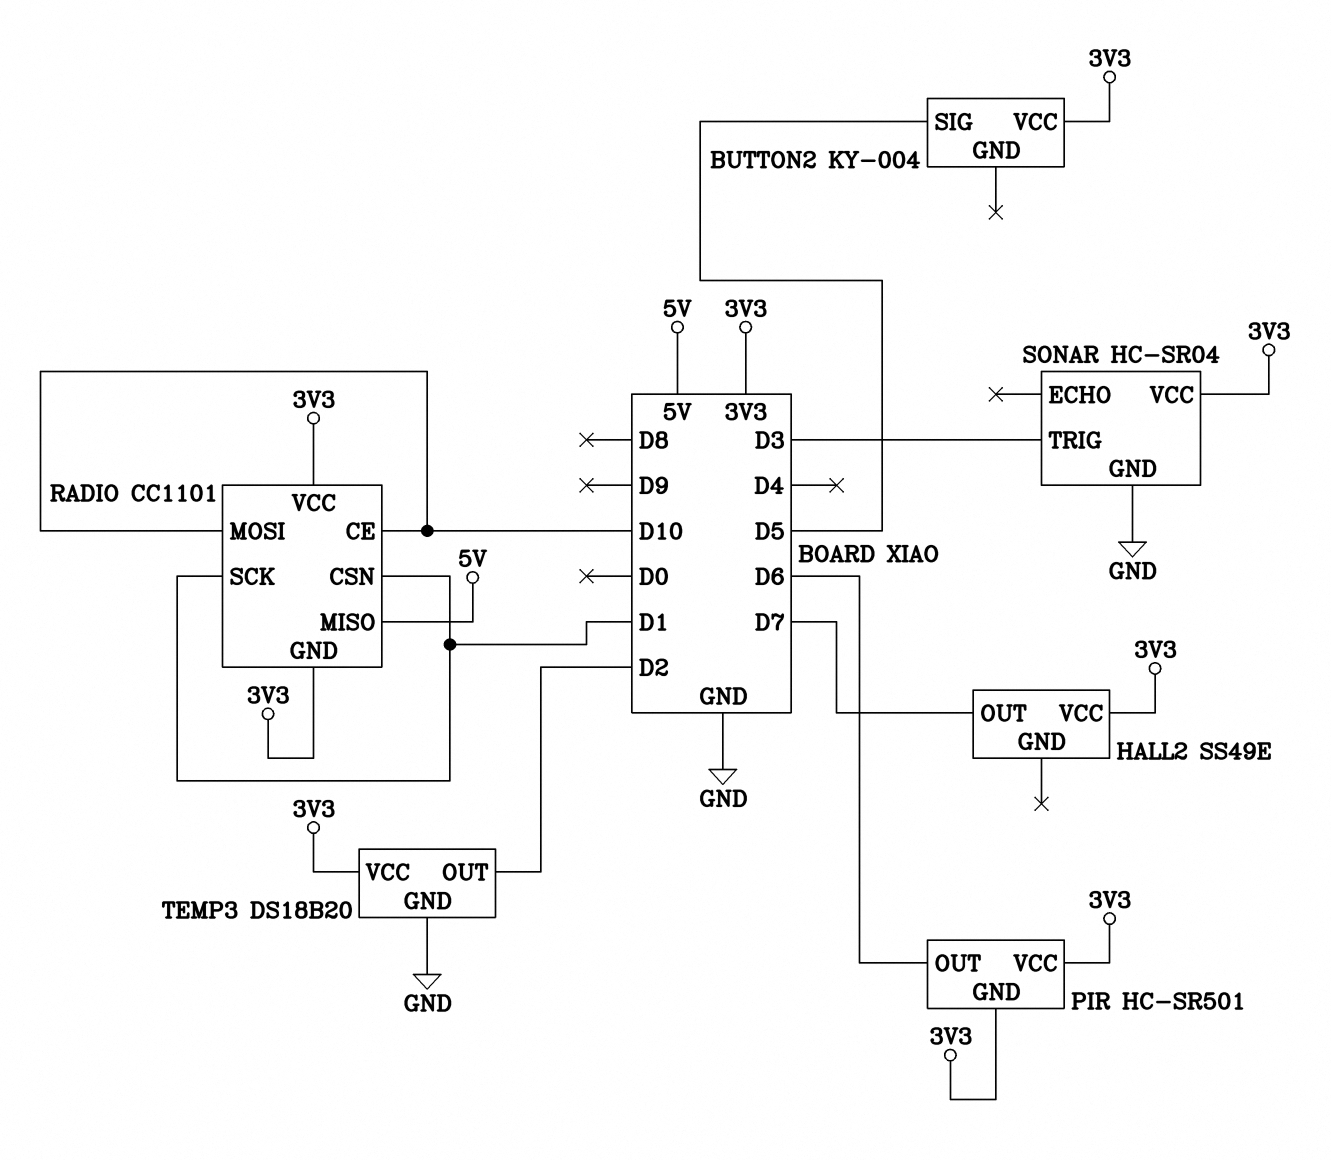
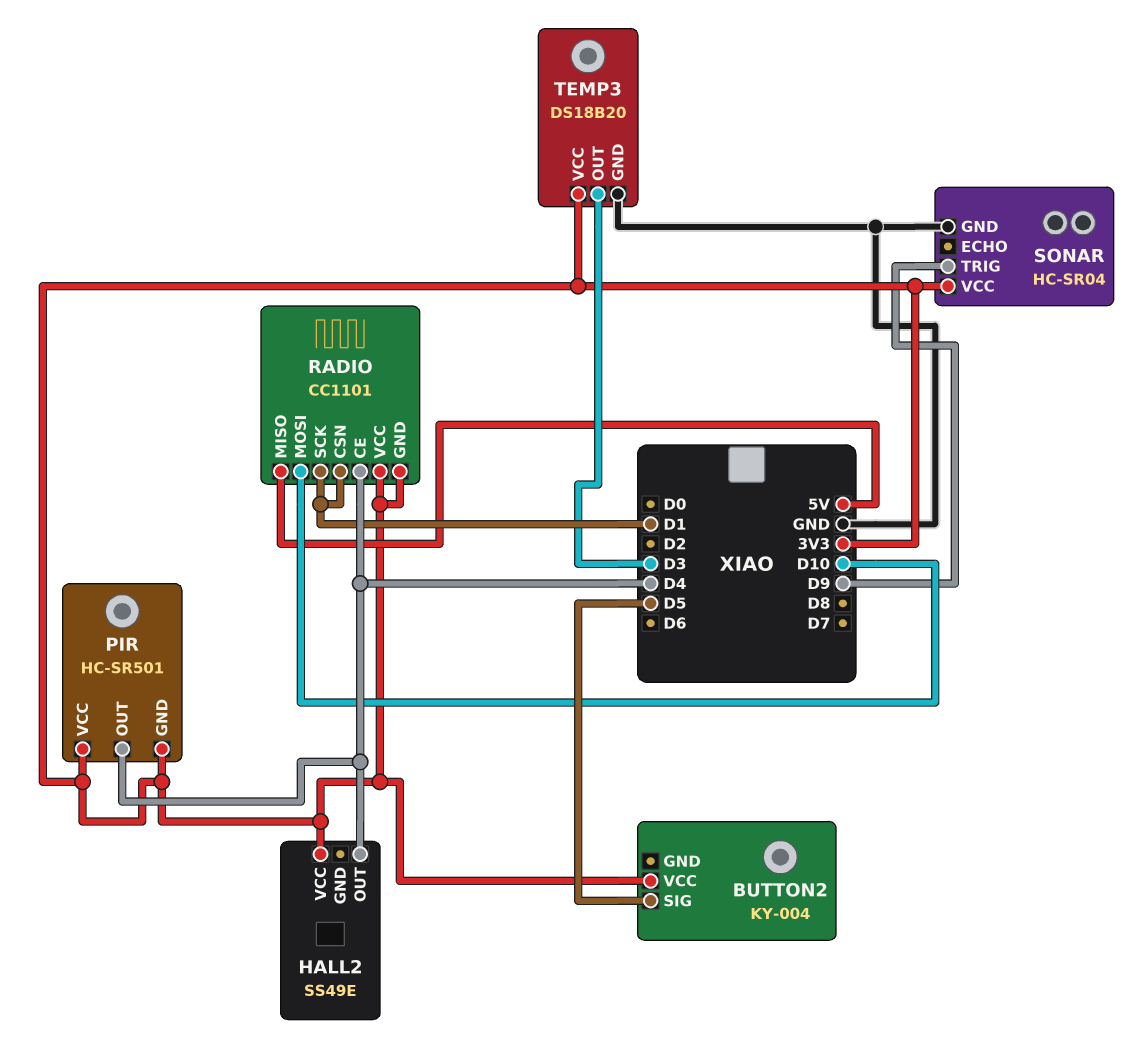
HALL2 pin OUT: D7 -> D4
PIR pin OUT: D6 -> D4
RADIO pin CE: D10 -> D4
SONAR pin TRIG: D3 -> D9
TEMP3 pin OUT: D2 -> D3

